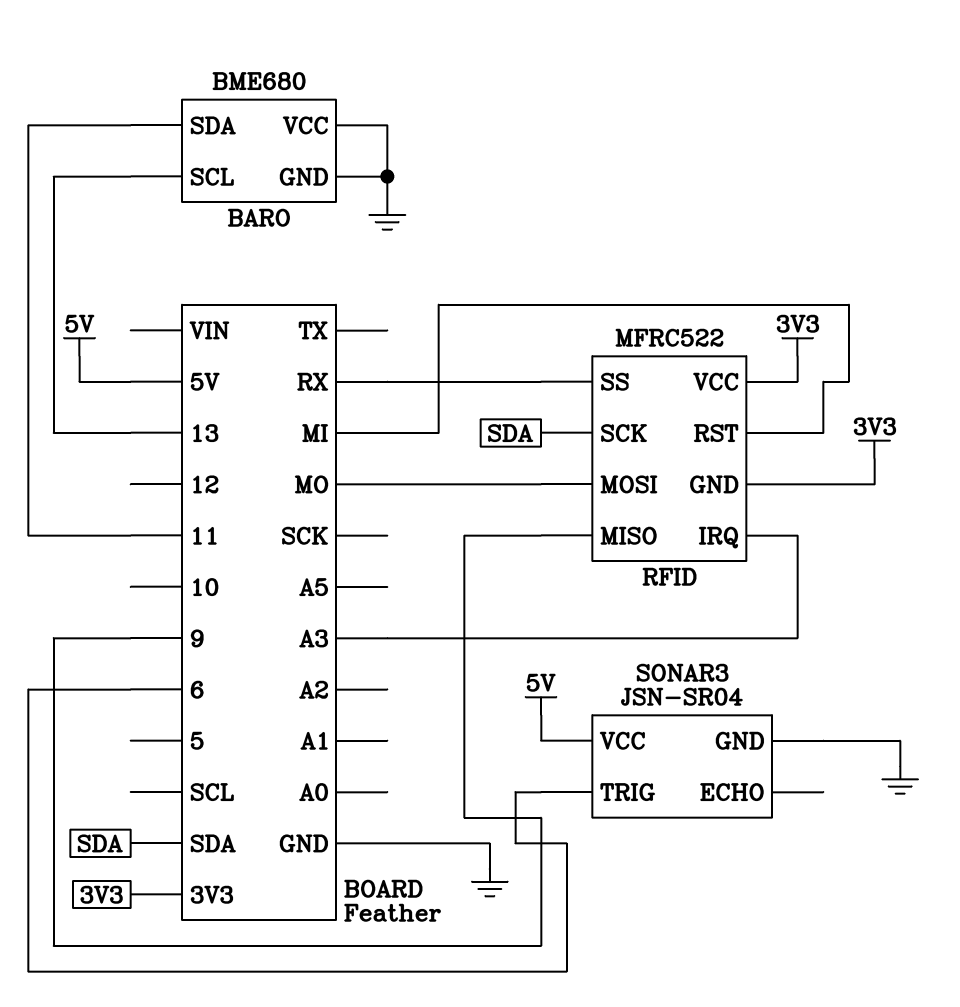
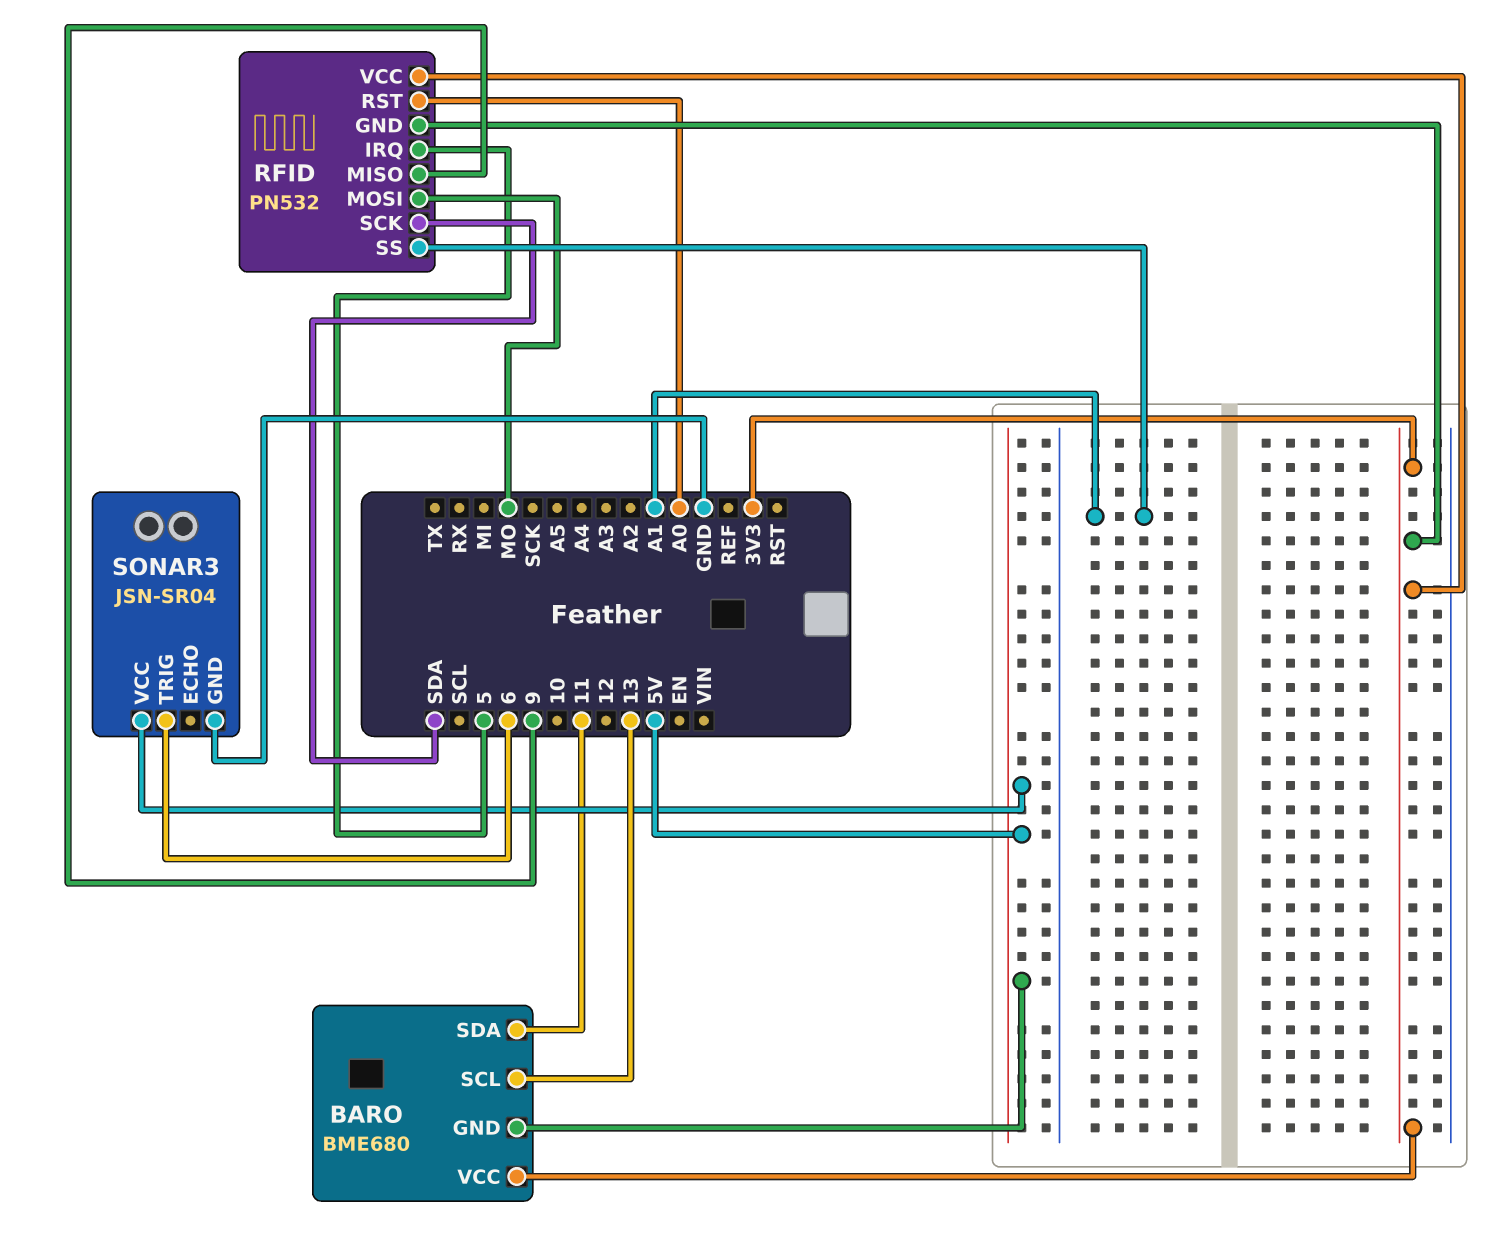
BARO pin GND: GND -> 5V
BARO pin VCC: GND -> 3V3
RFID: MFRC522 -> PN532
RFID pin IRQ: A3 -> 5
RFID pin RST: MI -> A0
RFID pin SS: RX -> A1

